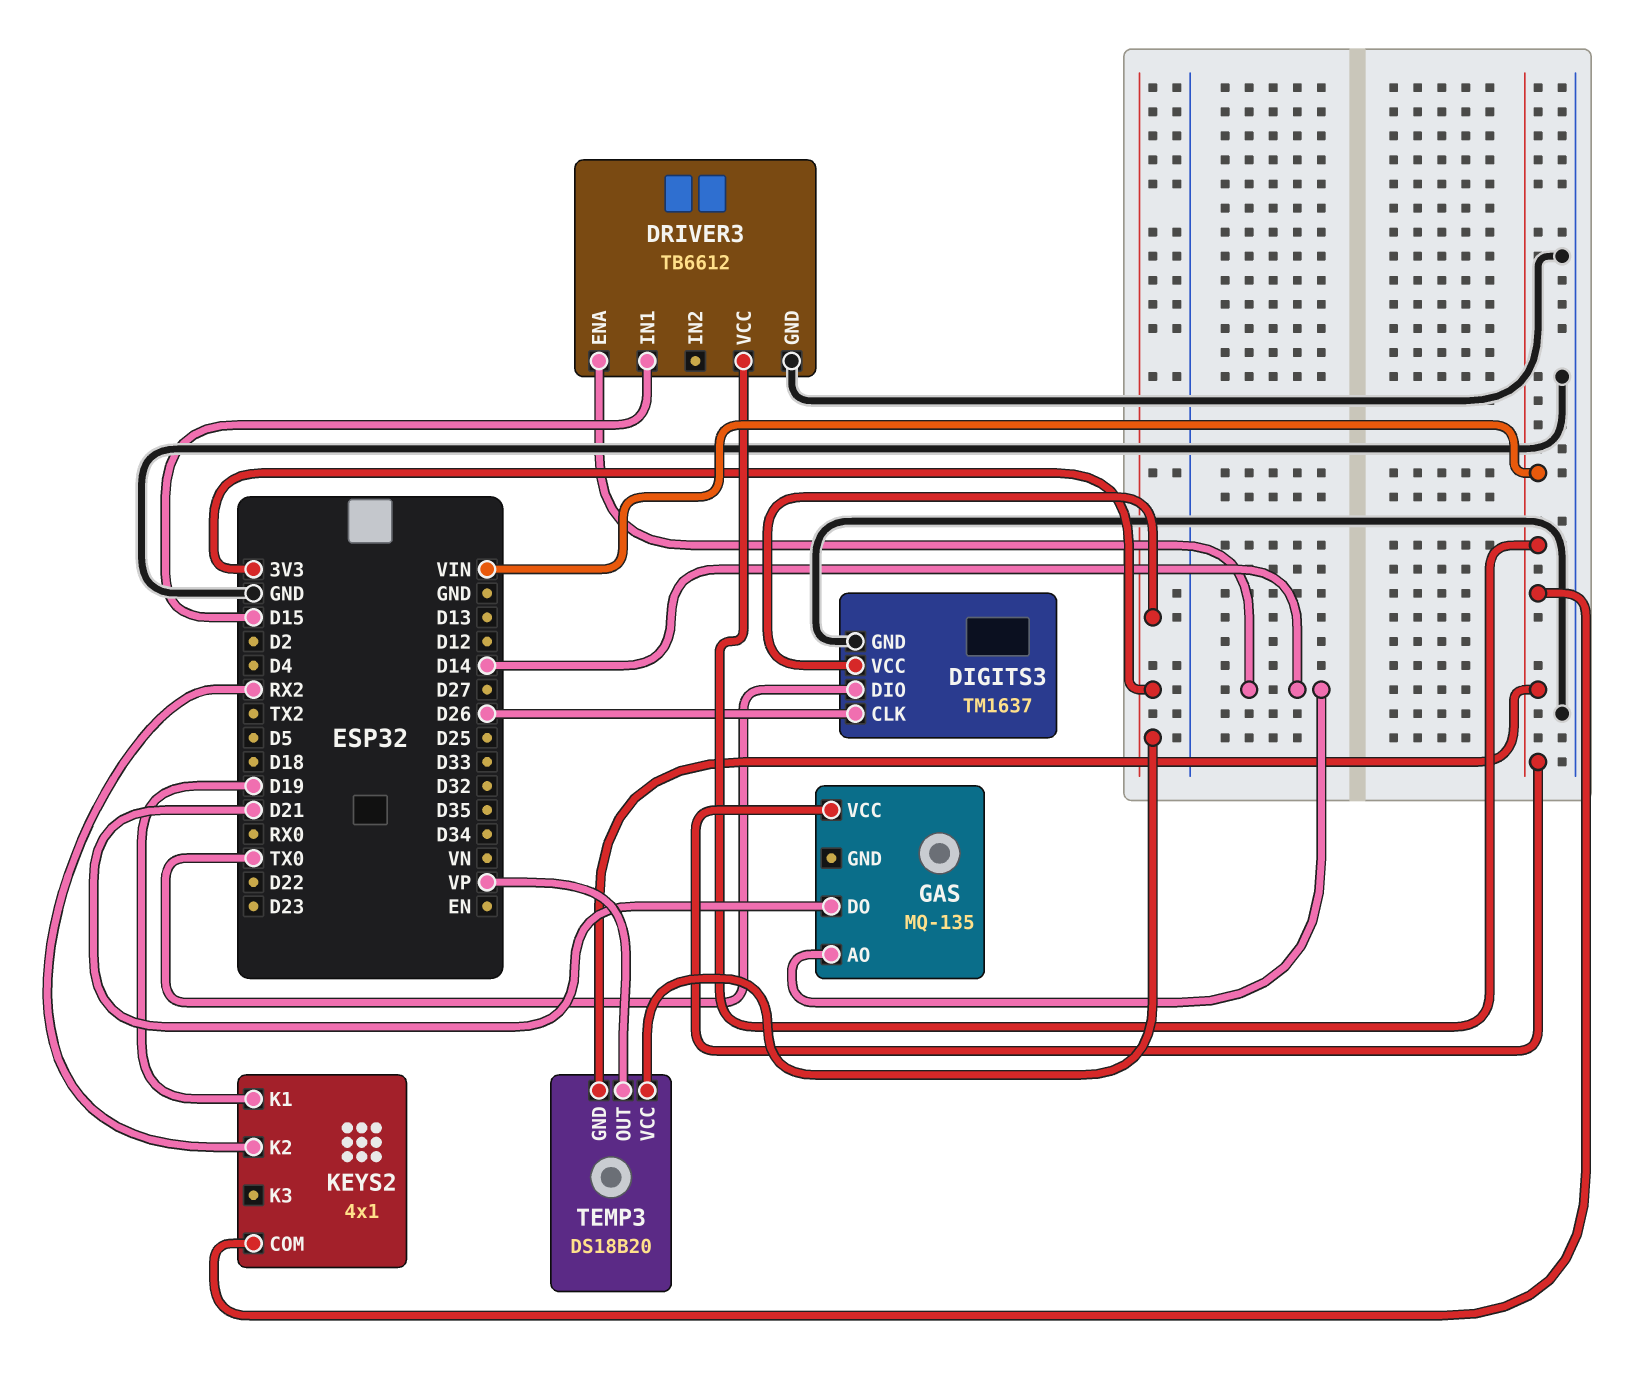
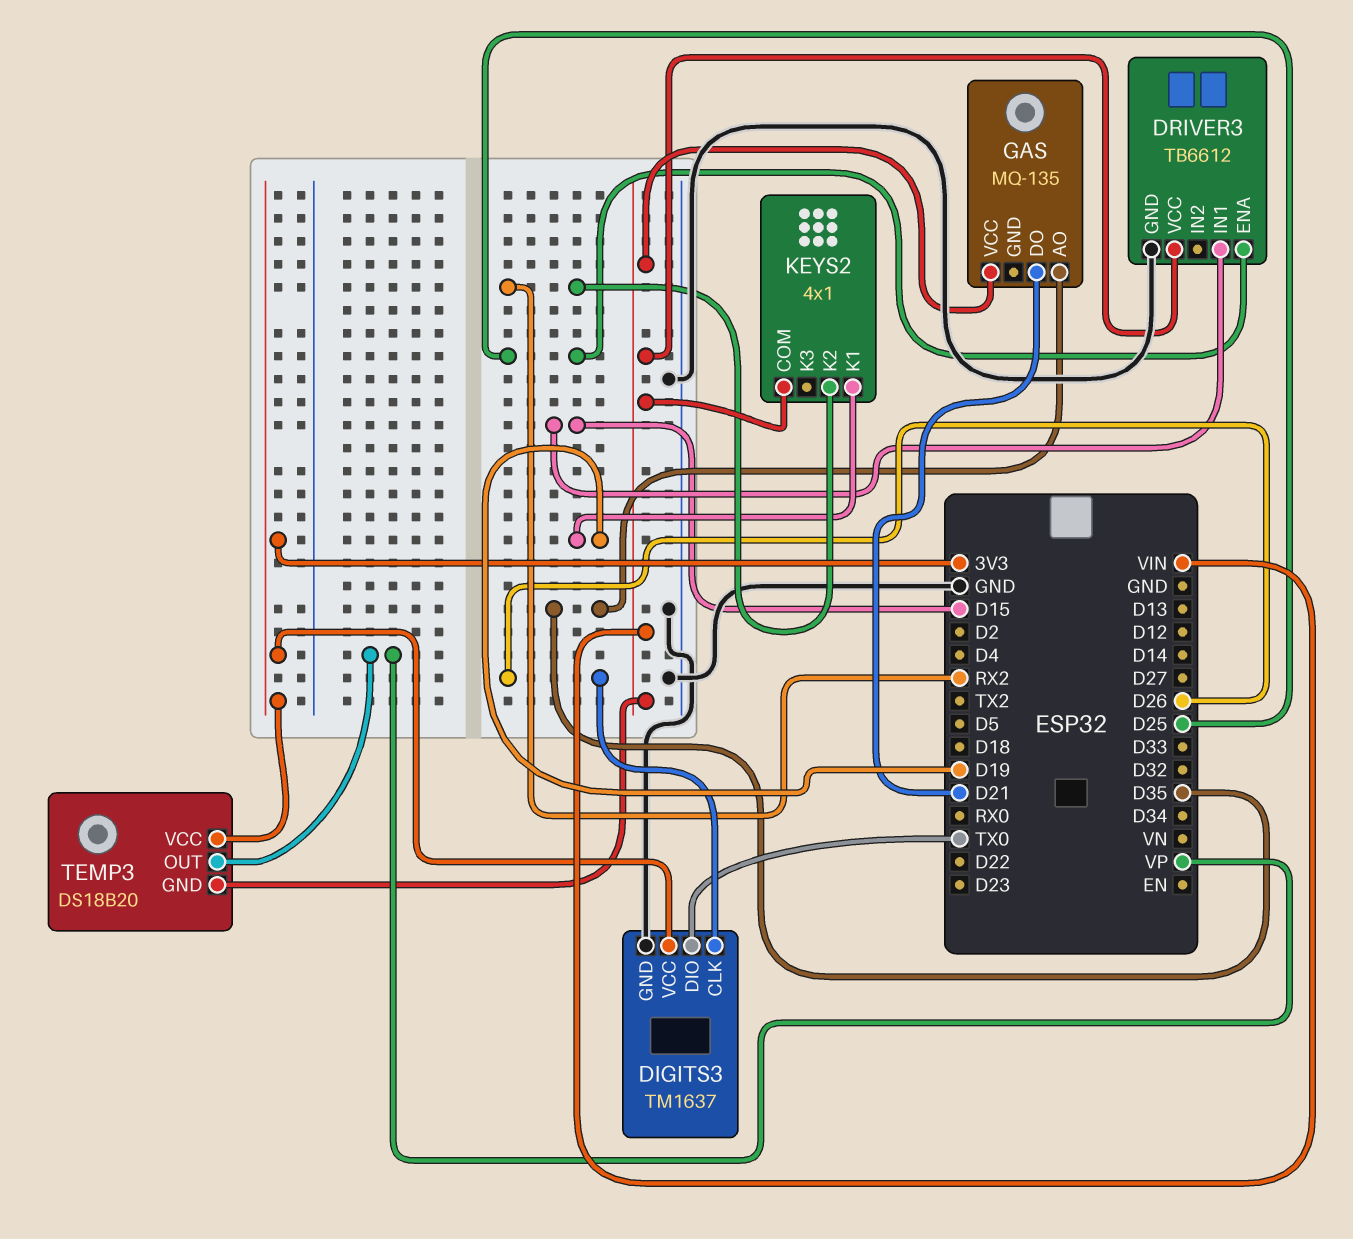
DRIVER3 pin ENA: D14 -> D25
GAS pin AO: D14 -> D35

